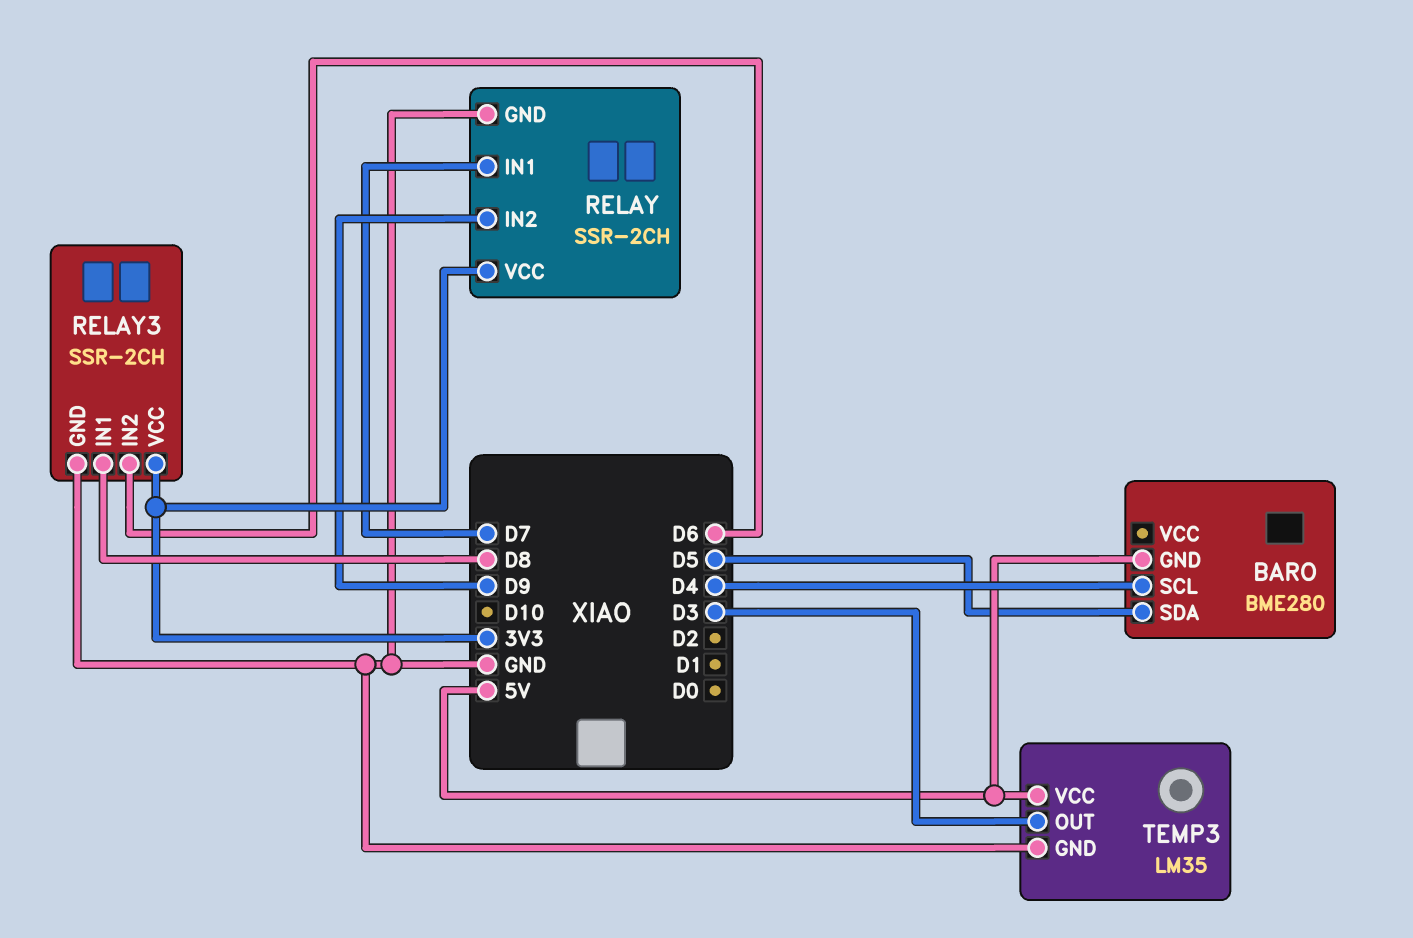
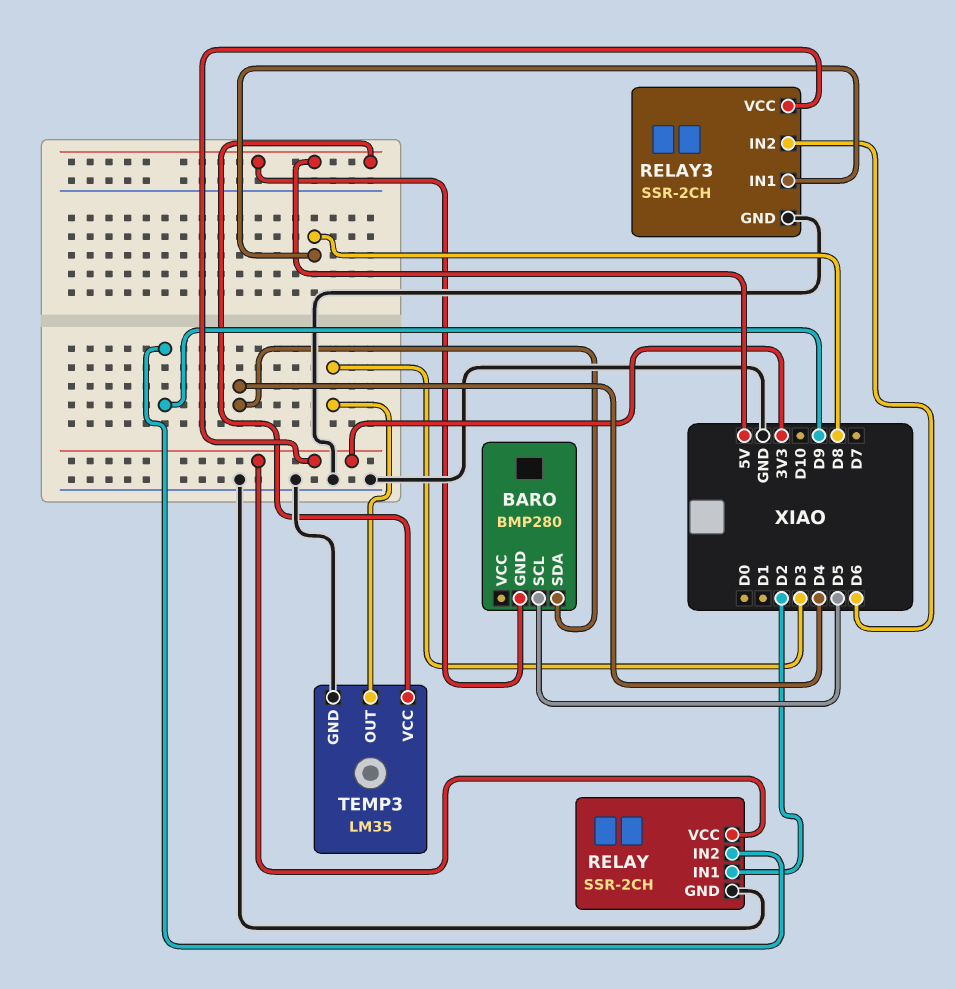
BARO: BME280 -> BMP280
BARO pin SCL: D4 -> D5
BARO pin SDA: D5 -> D4
RELAY pin IN1: D7 -> D2

